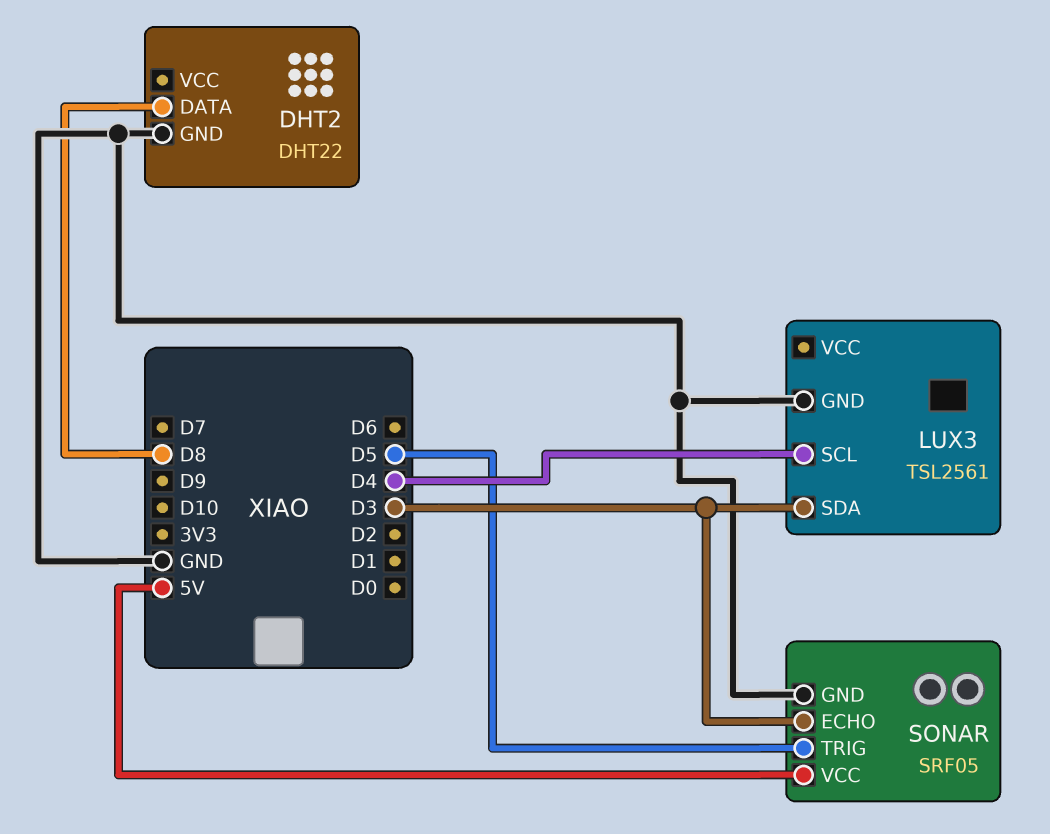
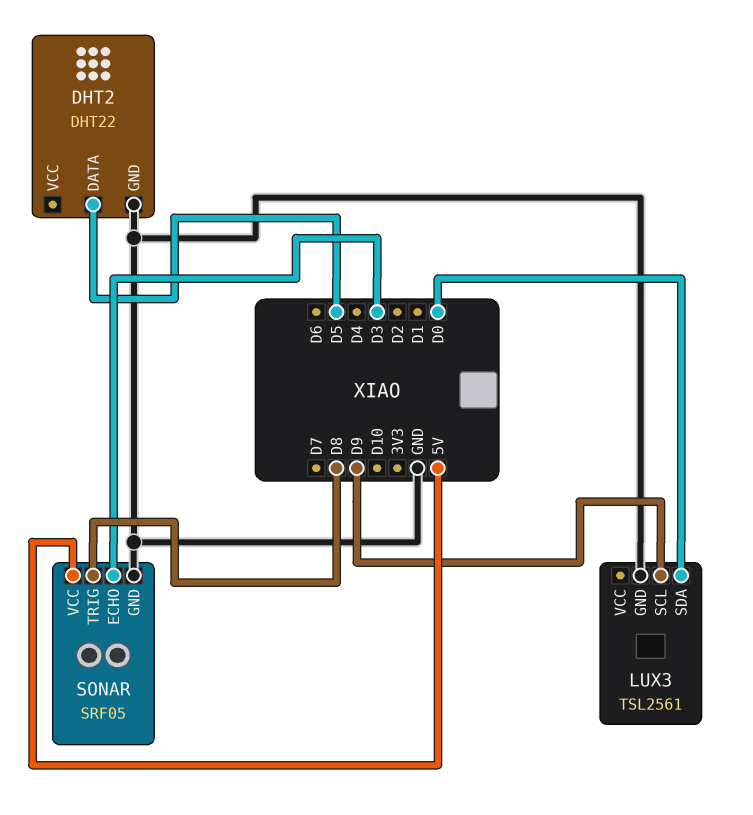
DHT2 pin DATA: D8 -> D5
LUX3 pin SCL: D4 -> D9
LUX3 pin SDA: D3 -> D0
SONAR pin TRIG: D5 -> D8

